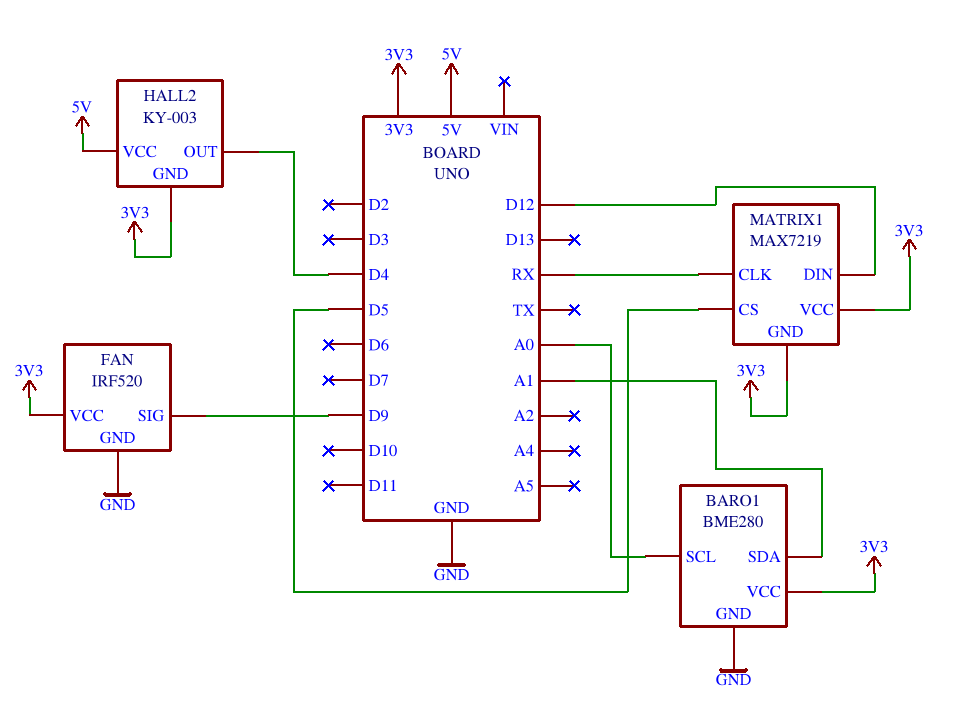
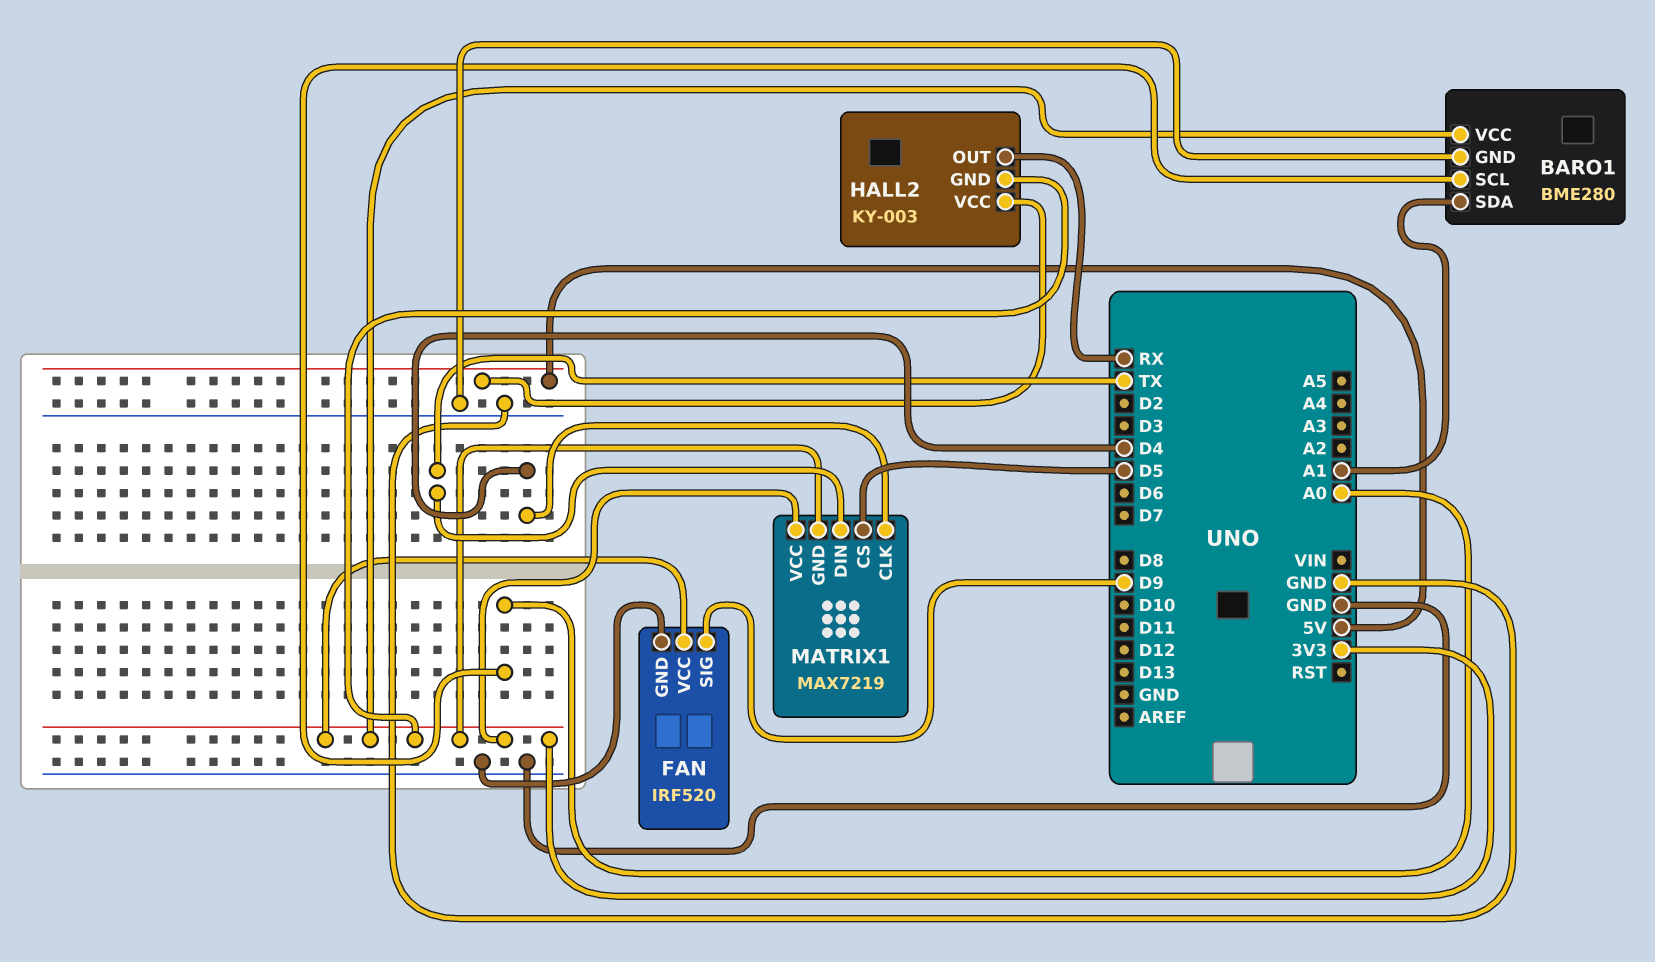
HALL2 pin OUT: D4 -> RX
MATRIX1 pin CLK: RX -> D4
MATRIX1 pin DIN: D12 -> TX

